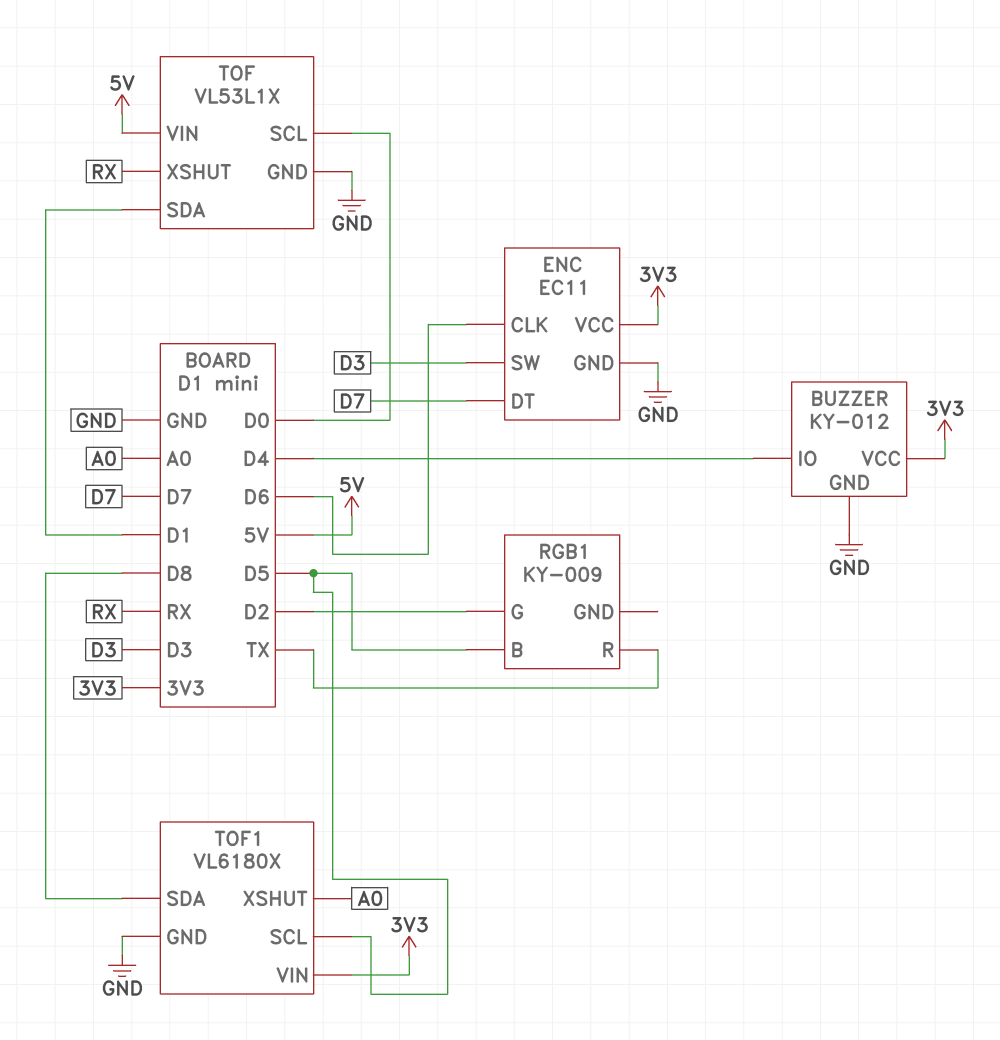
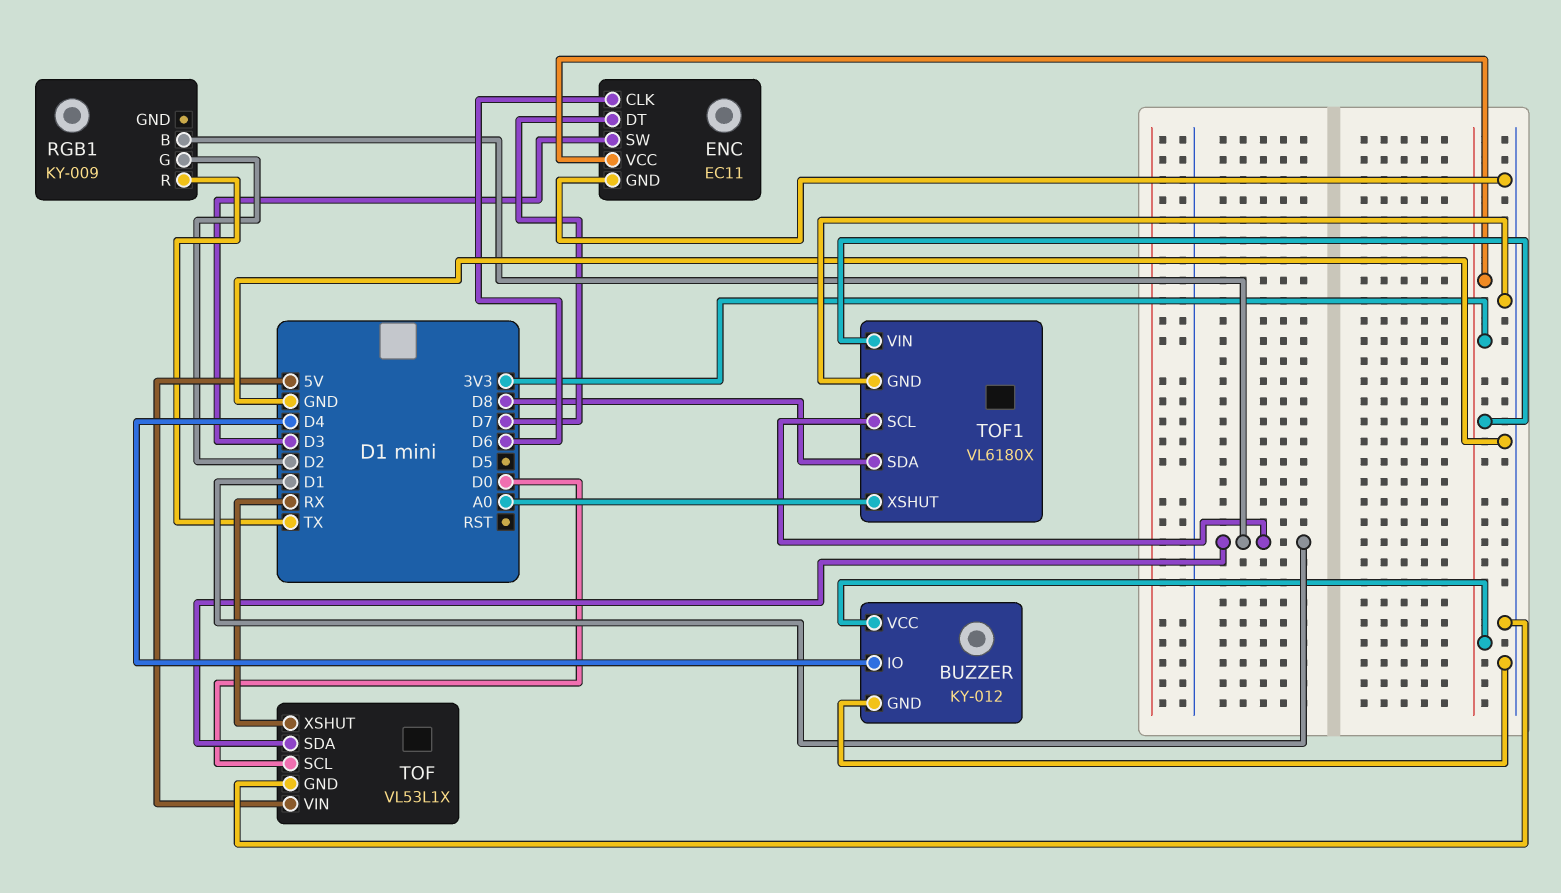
RGB1 pin B: D5 -> D1
TOF1 pin SCL: D5 -> D1

